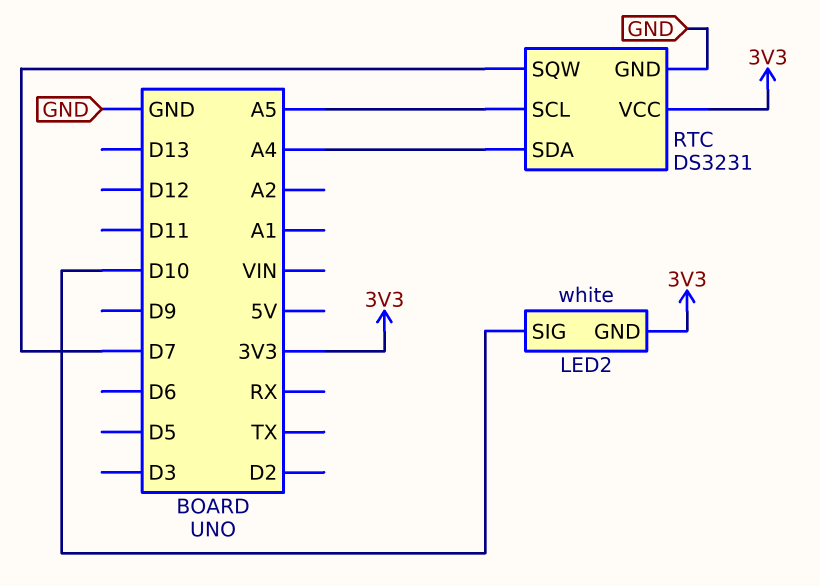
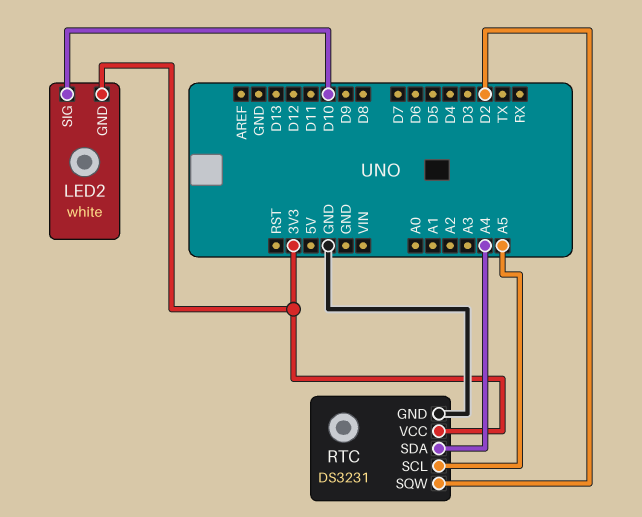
RTC pin SQW: D7 -> D2

